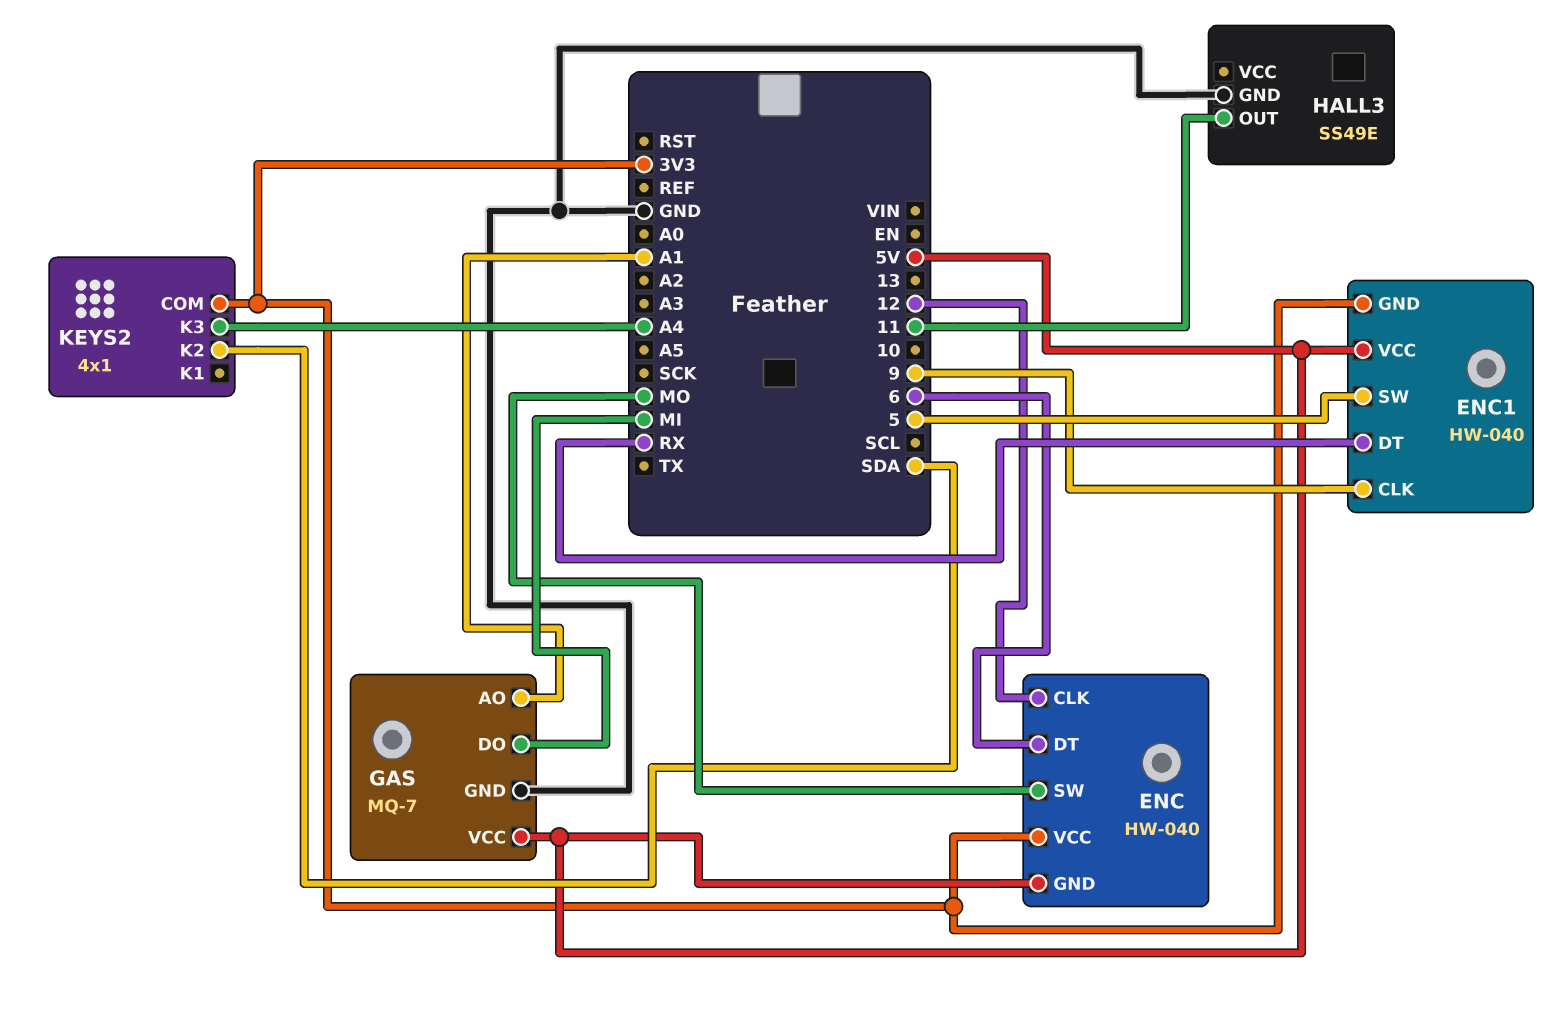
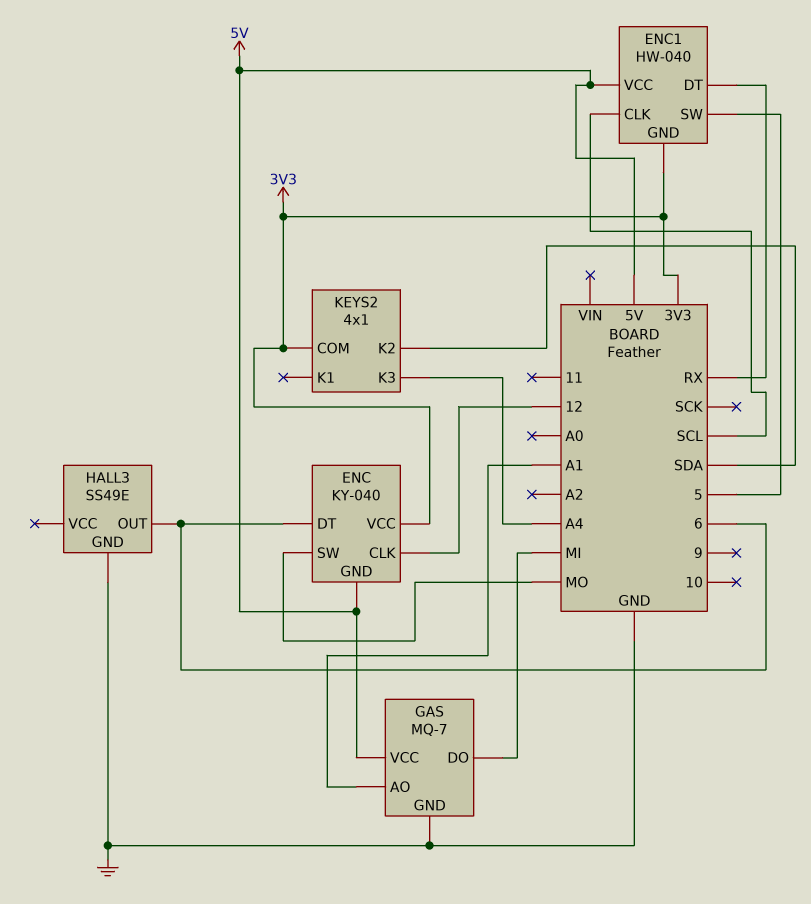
ENC: HW-040 -> KY-040
ENC1 pin CLK: 9 -> SCL
HALL3 pin OUT: 11 -> 6

